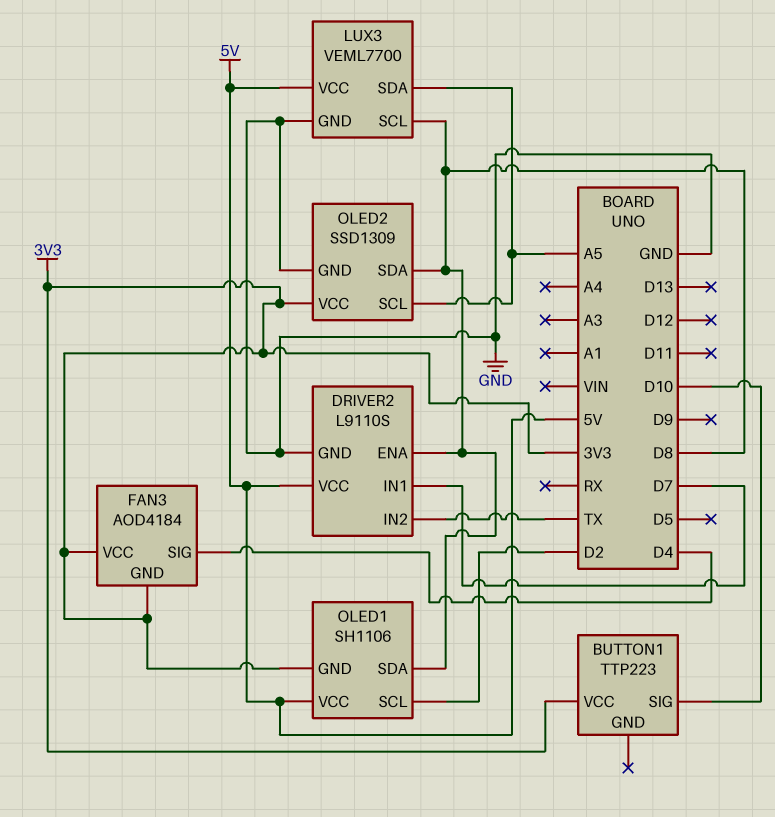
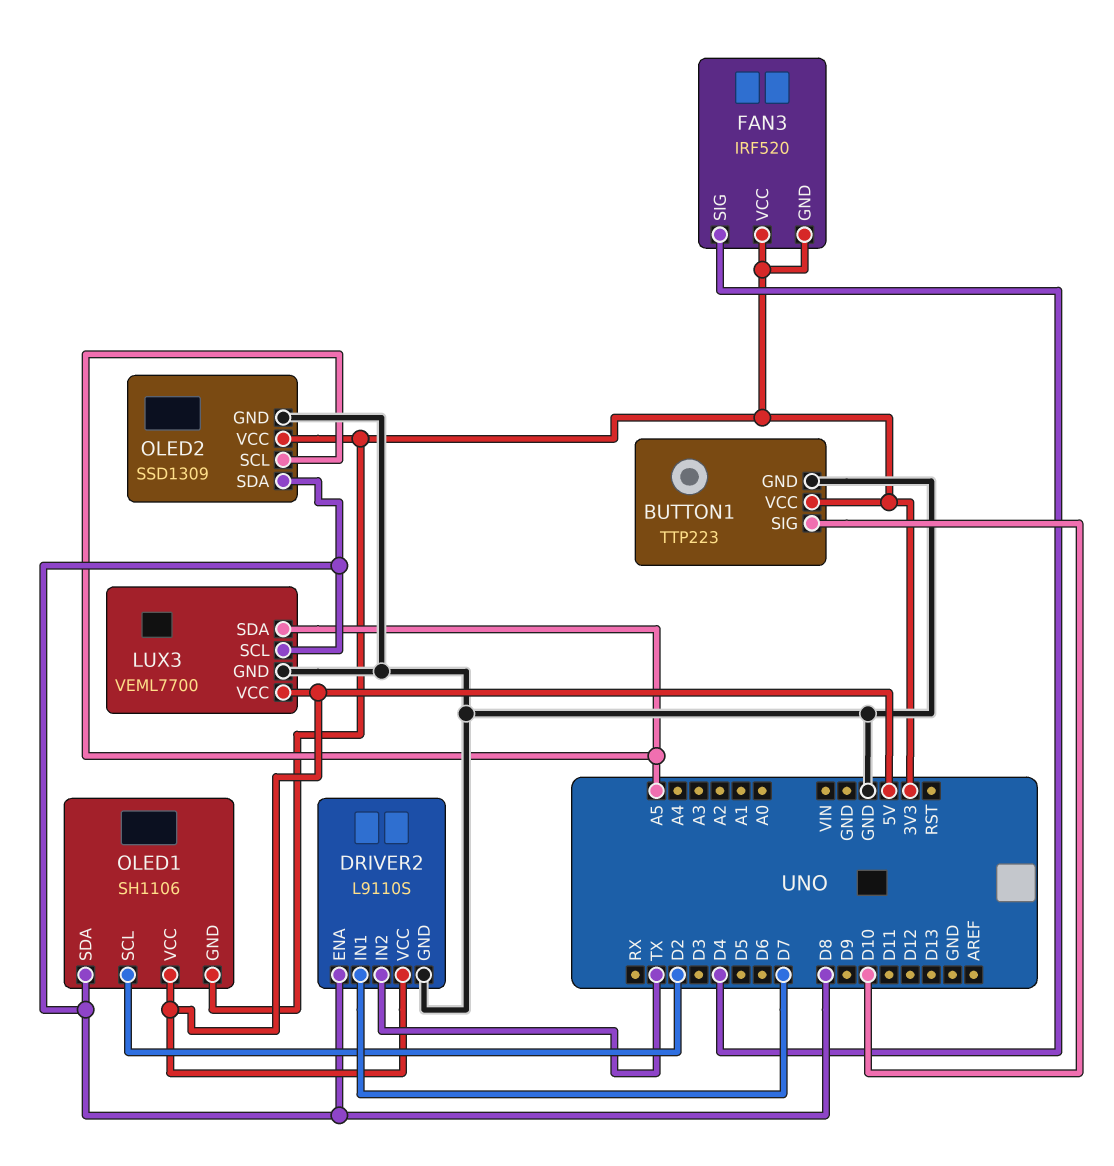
BUTTON1 pin GND: none -> GND
FAN3: AOD4184 -> IRF520

